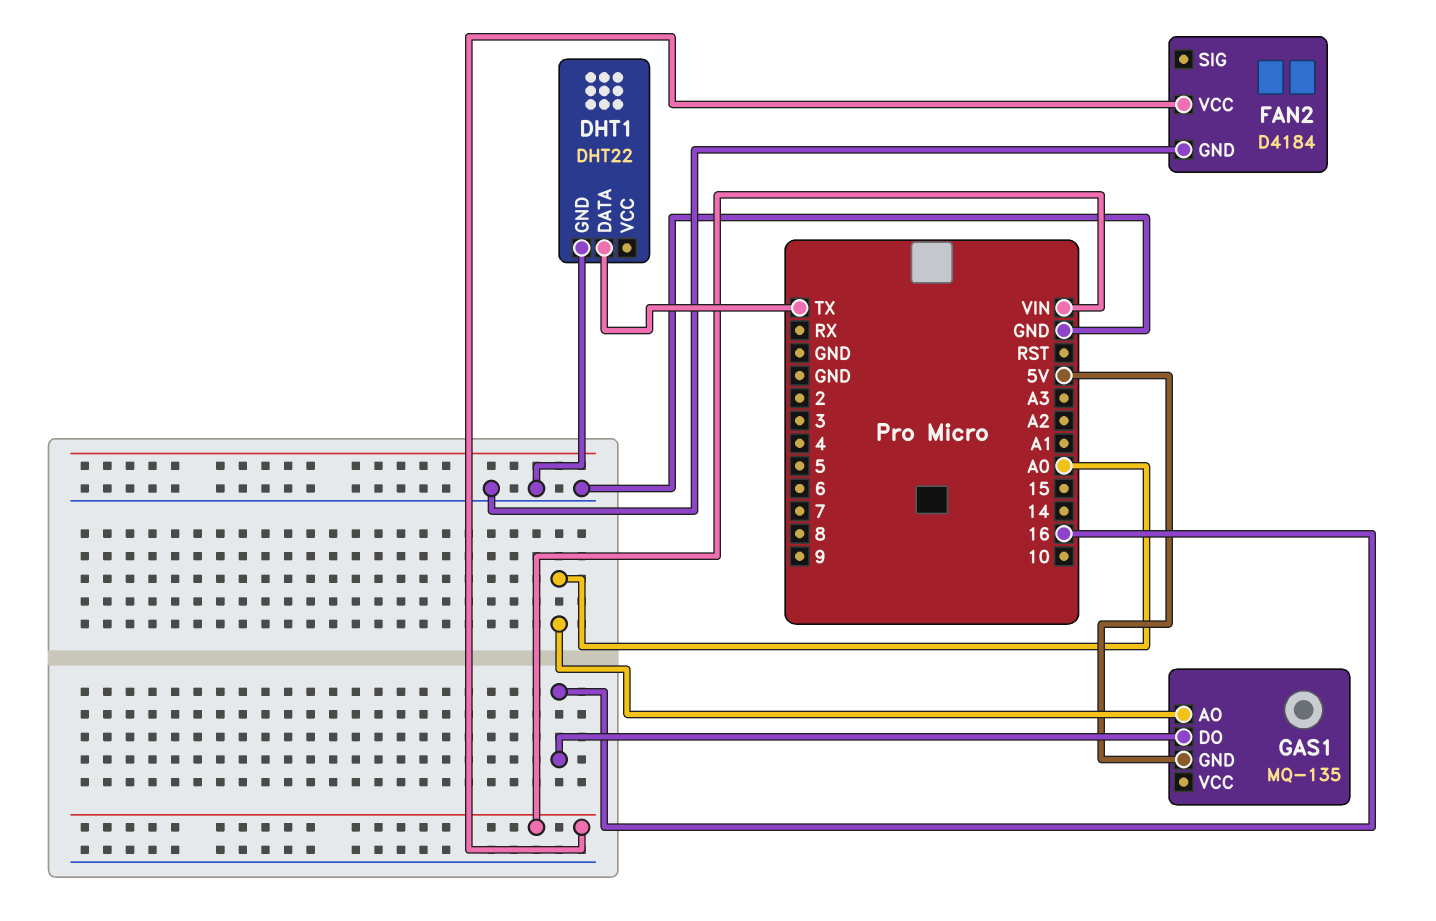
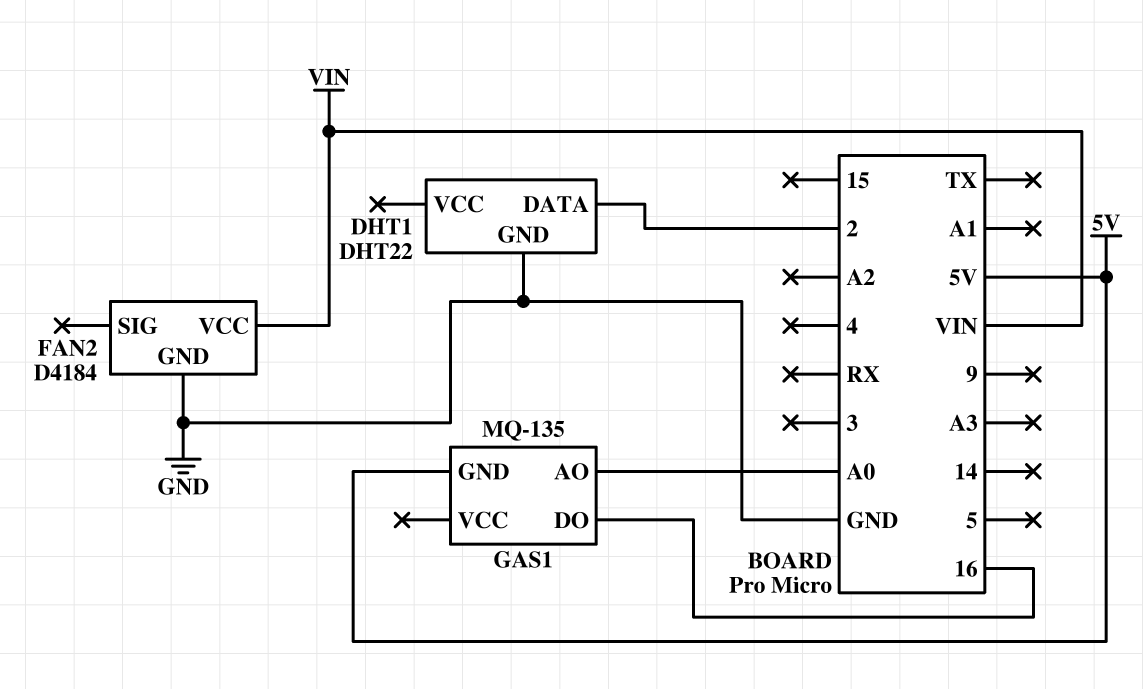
DHT1 pin DATA: TX -> 2

